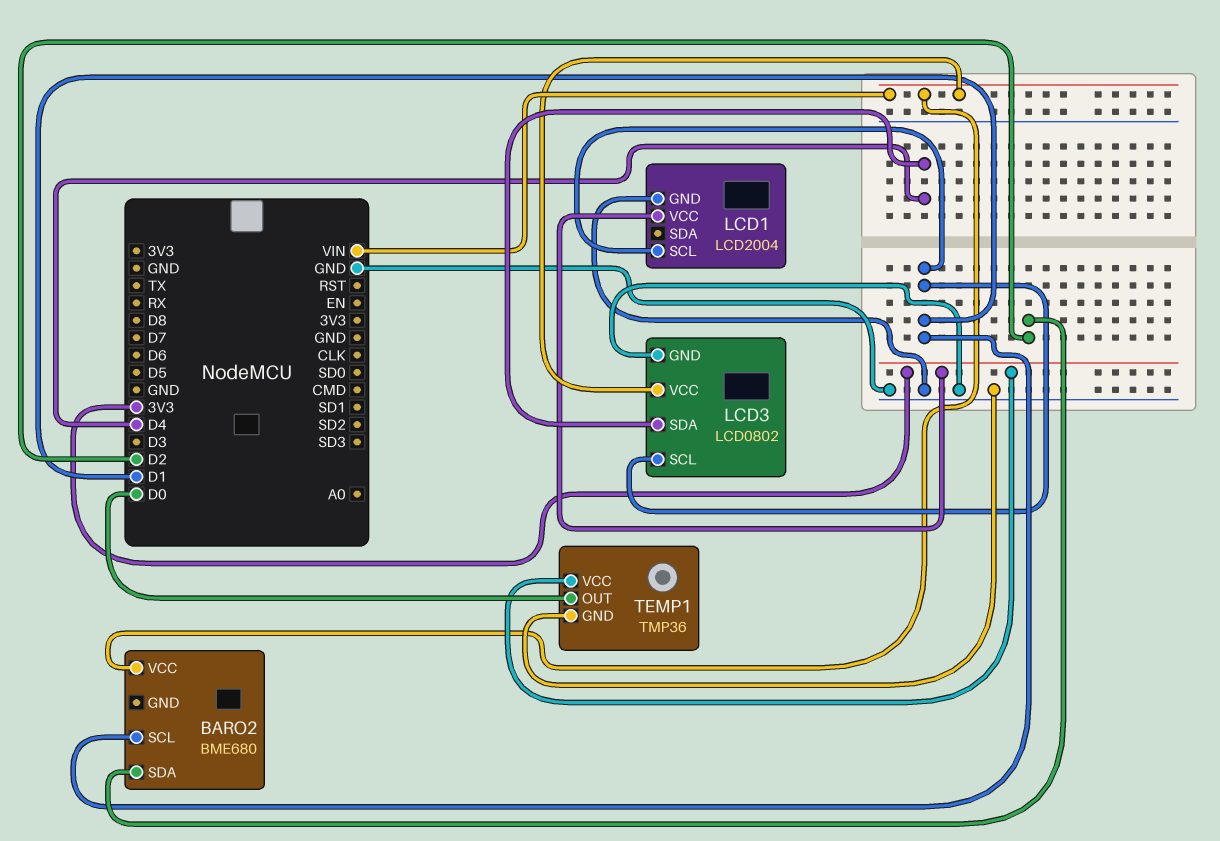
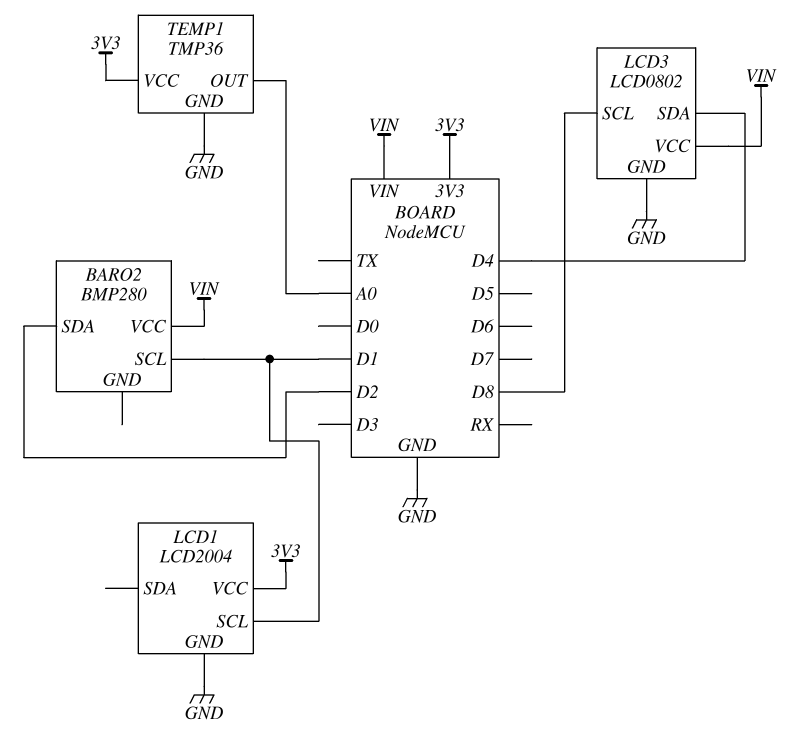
BARO2: BME680 -> BMP280
LCD3 pin SCL: D1 -> D8
TEMP1 pin OUT: D0 -> A0

